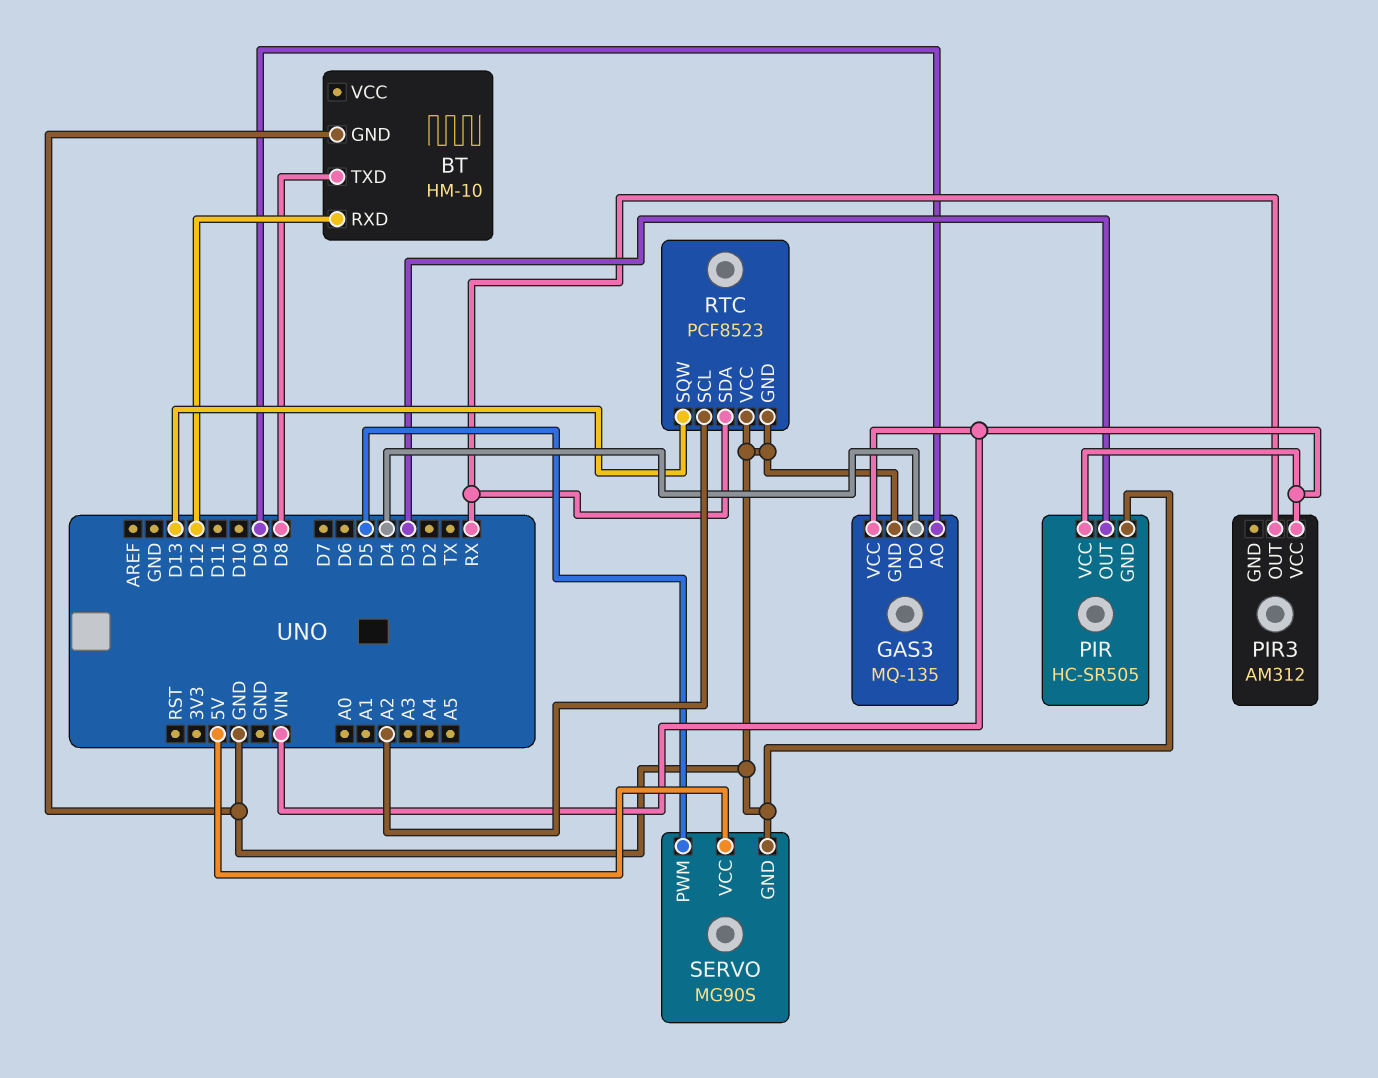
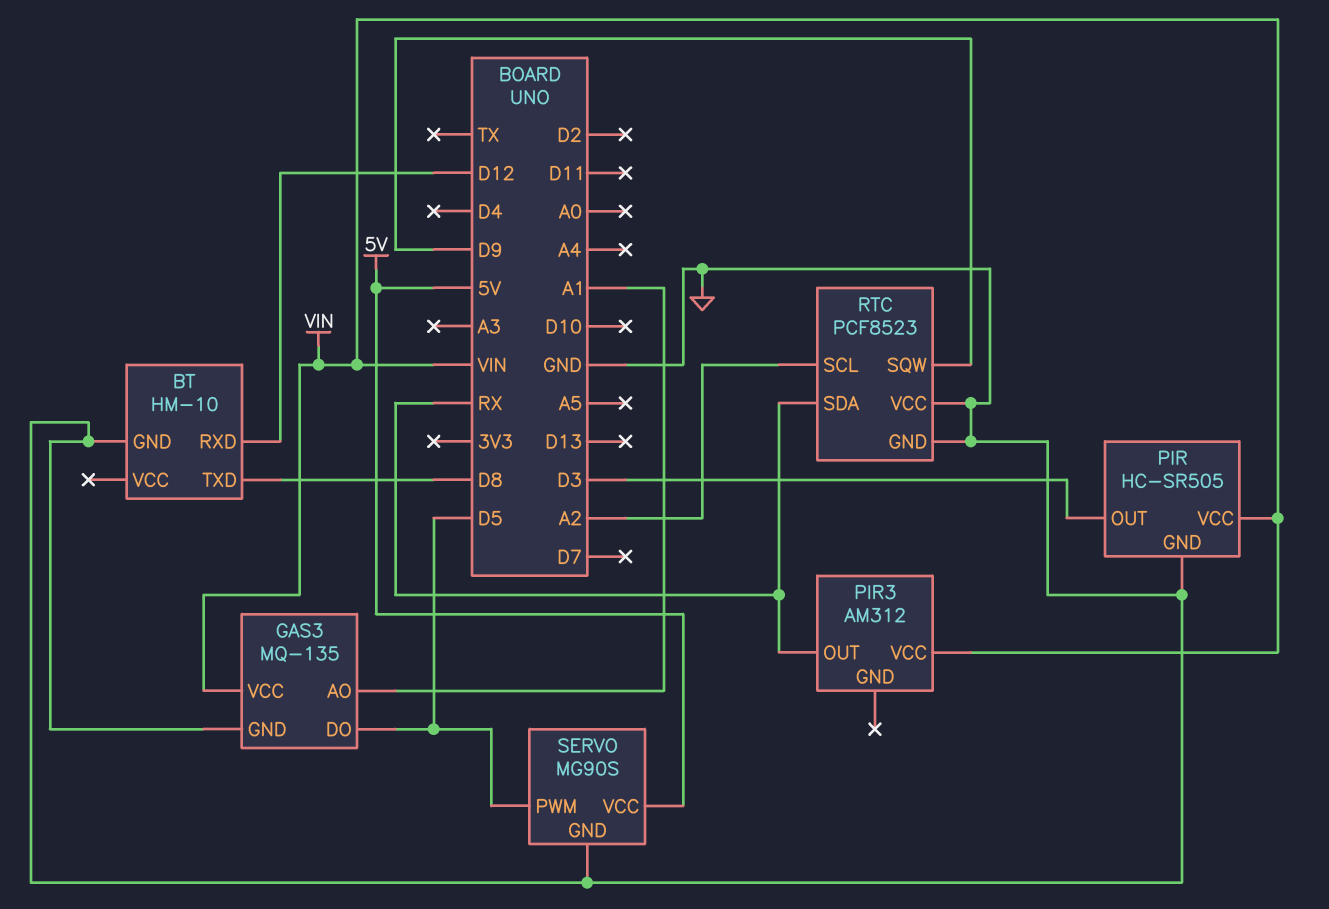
GAS3 pin AO: D9 -> A1
GAS3 pin DO: D4 -> D5
RTC pin SQW: D13 -> D9

